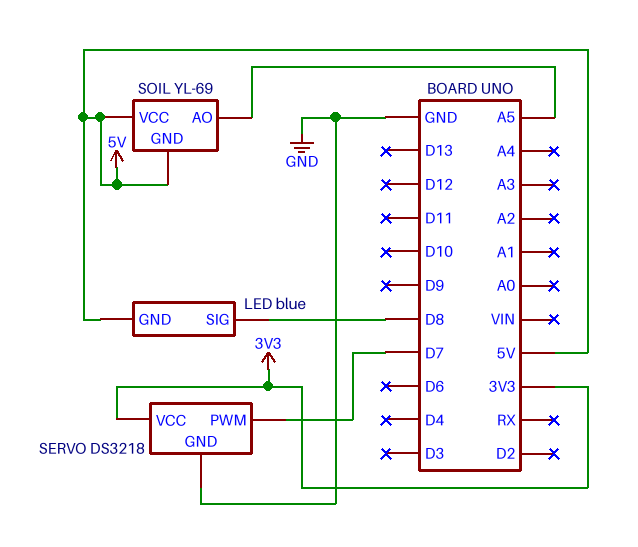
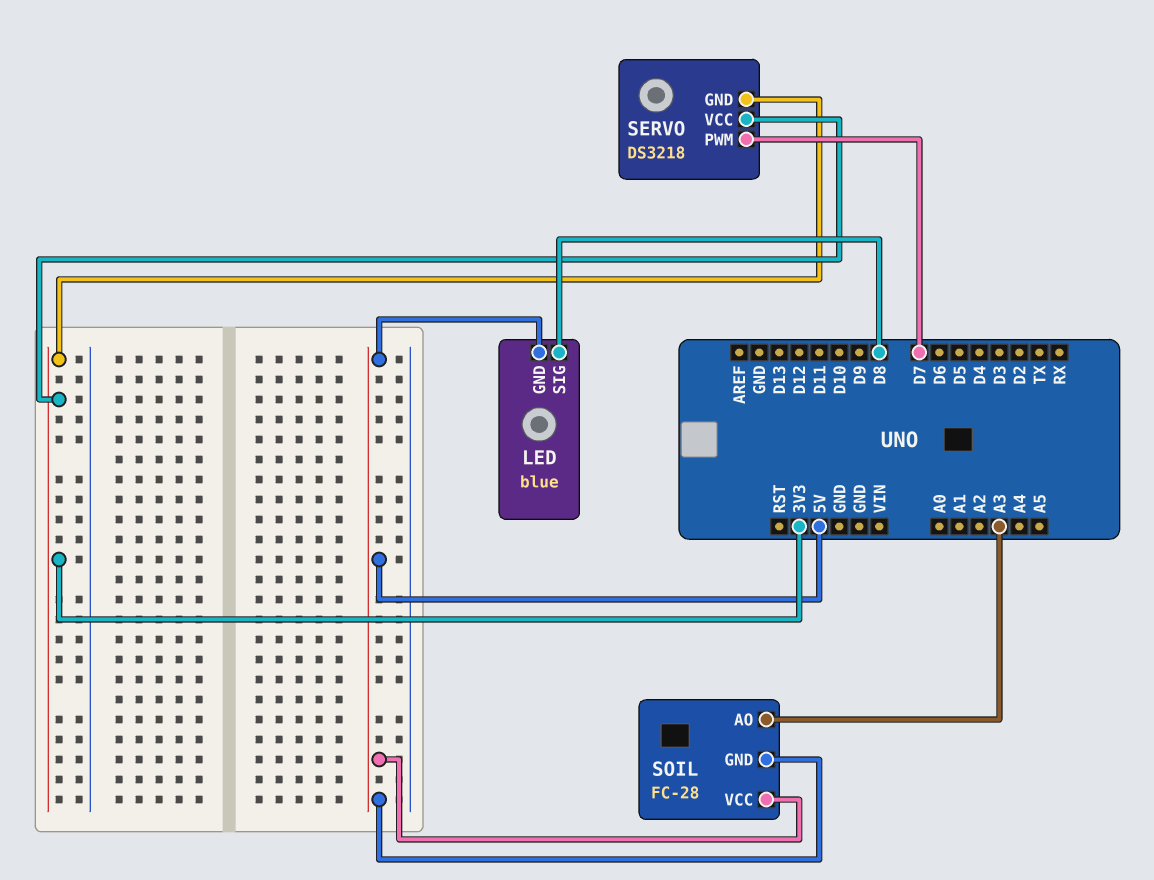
SERVO pin GND: GND -> 3V3
SOIL: YL-69 -> FC-28
SOIL pin AO: A5 -> A3

